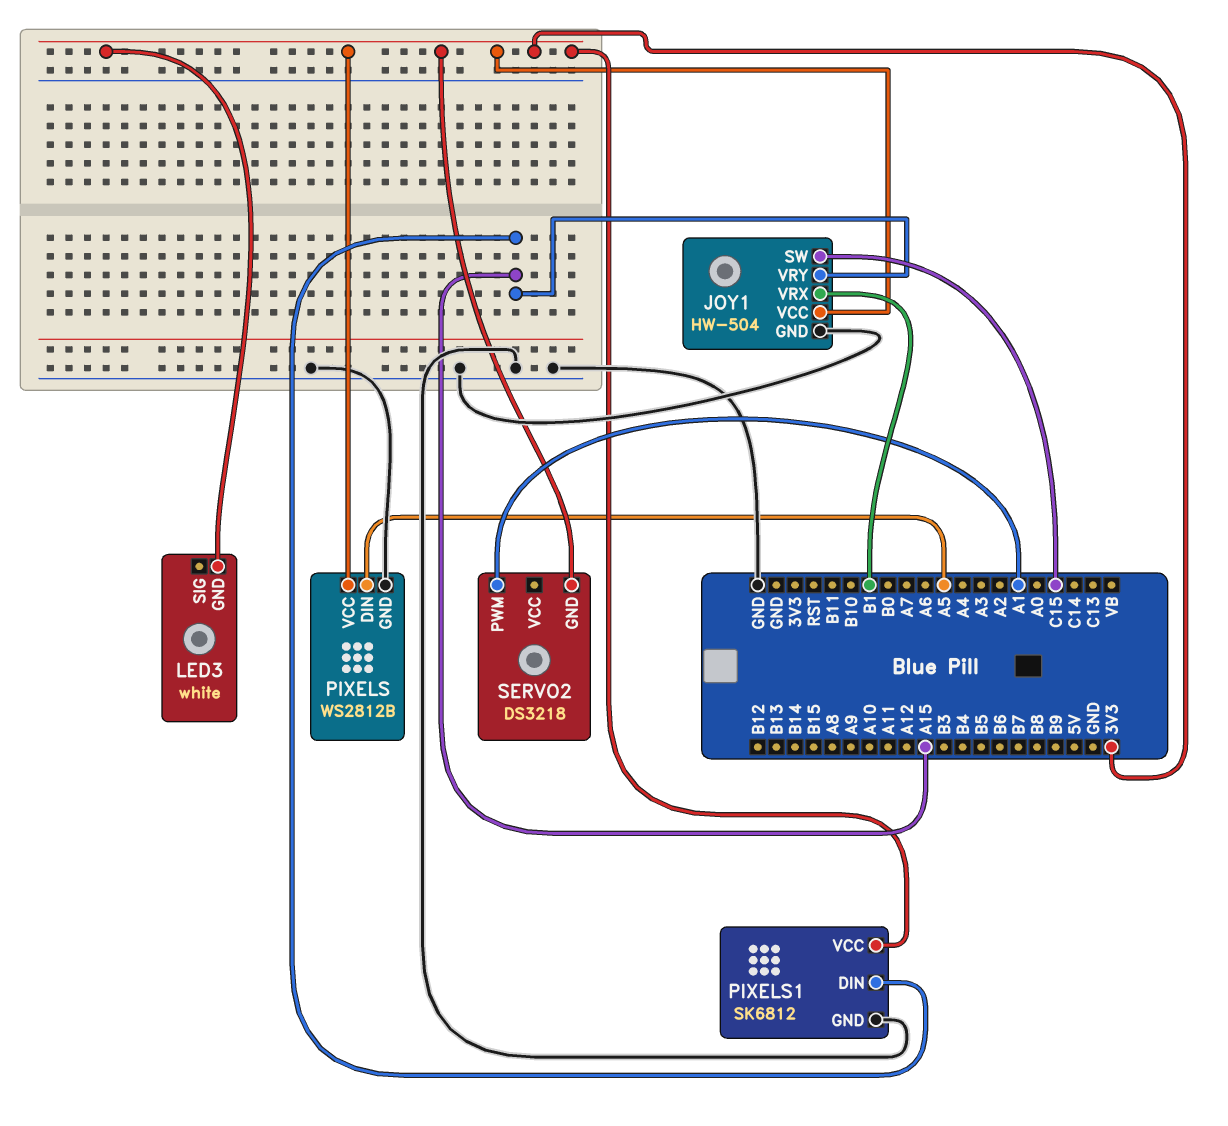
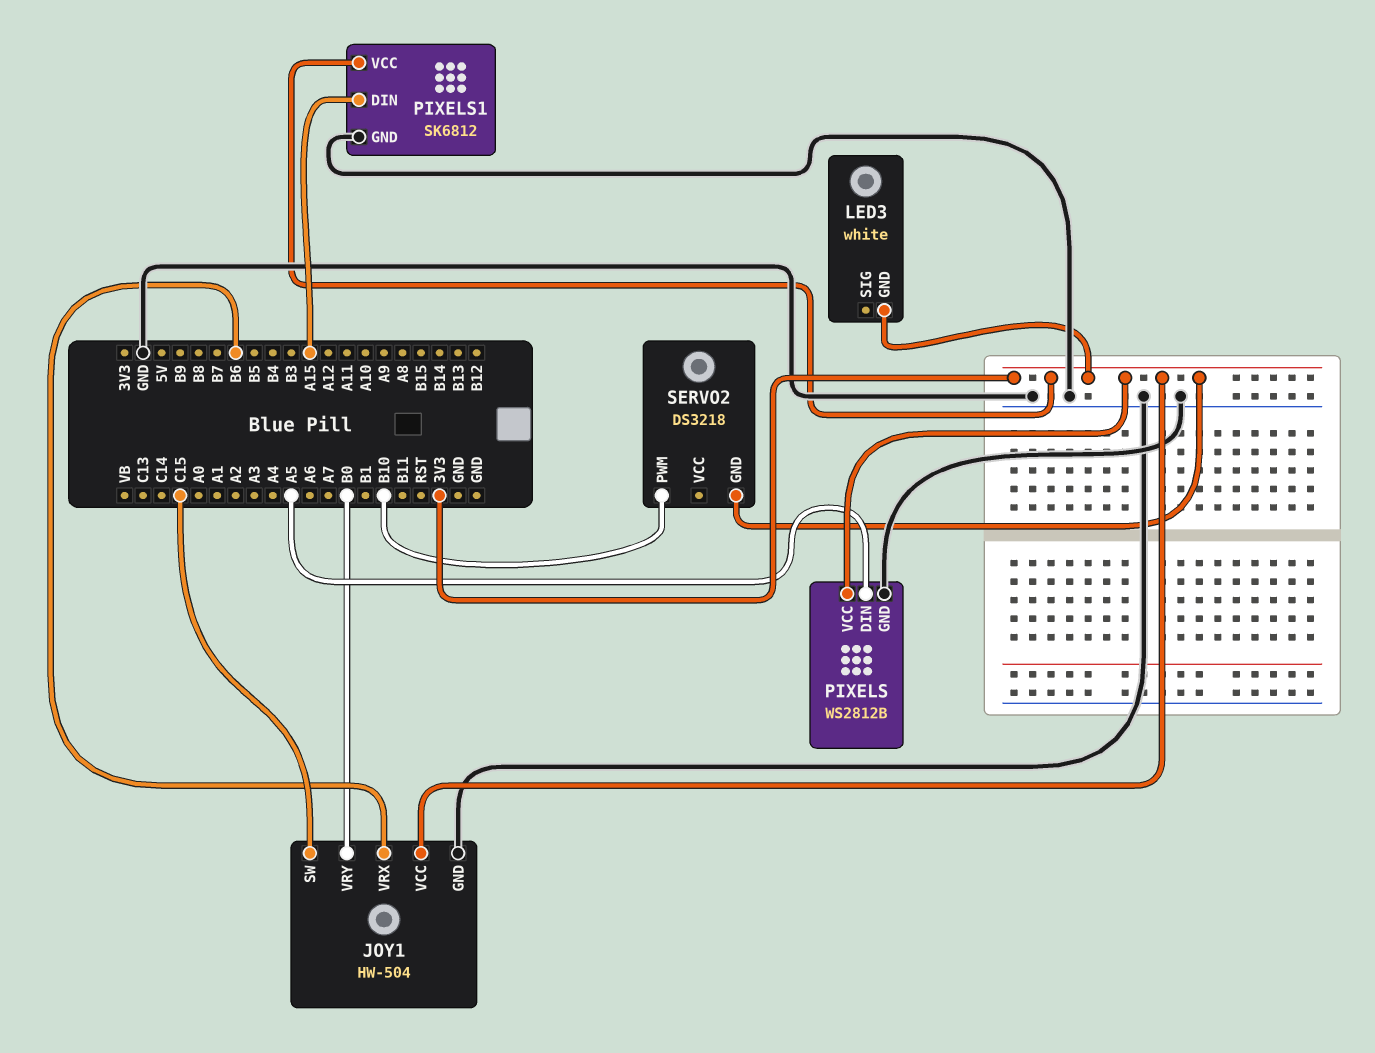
JOY1 pin VRX: B1 -> B6
JOY1 pin VRY: A15 -> B0
SERVO2 pin PWM: A1 -> B10

